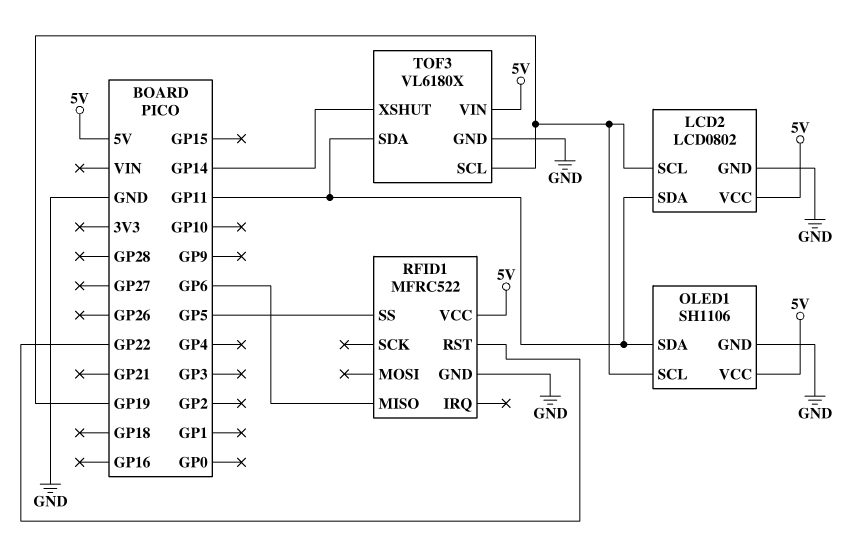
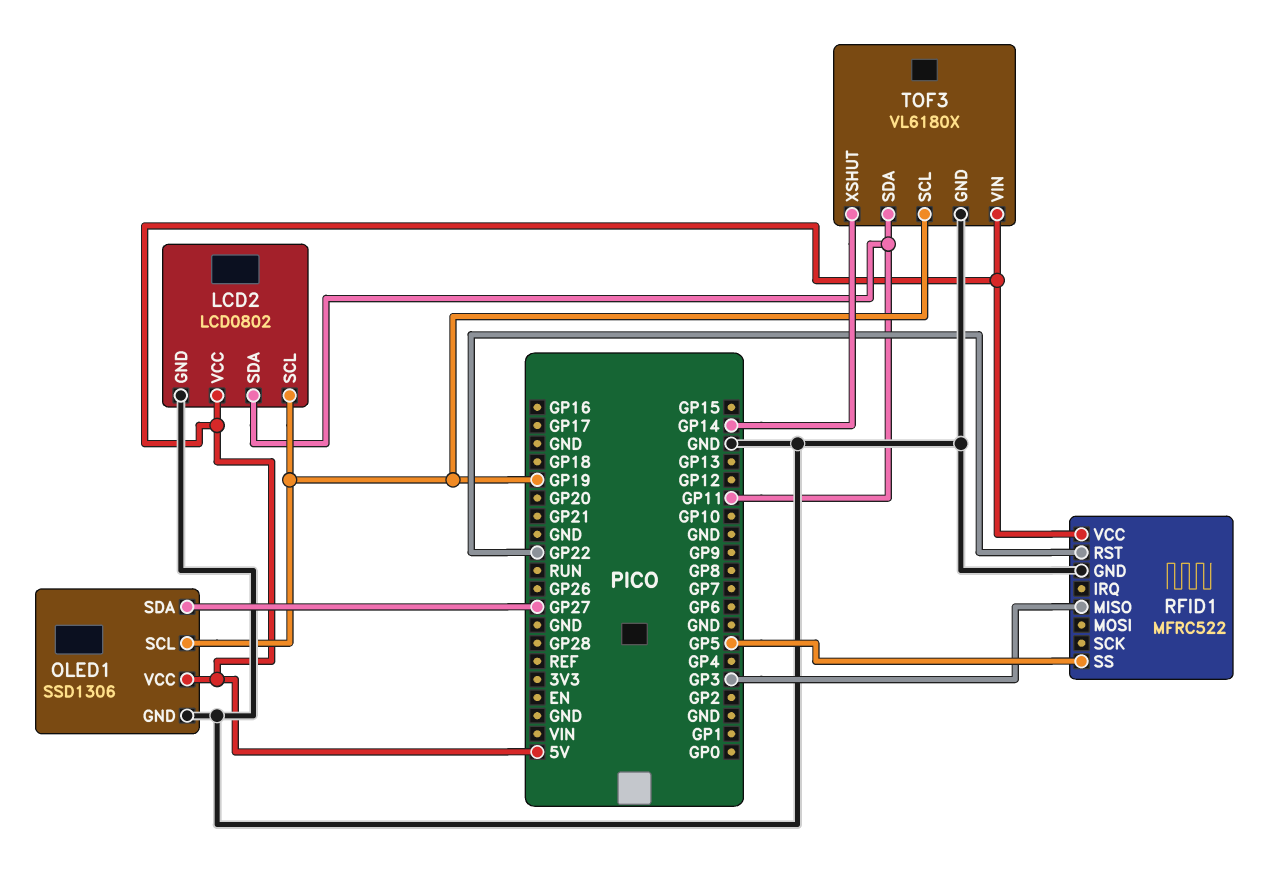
OLED1: SH1106 -> SSD1306
OLED1 pin SDA: GP11 -> GP27
RFID1 pin MISO: GP6 -> GP3

